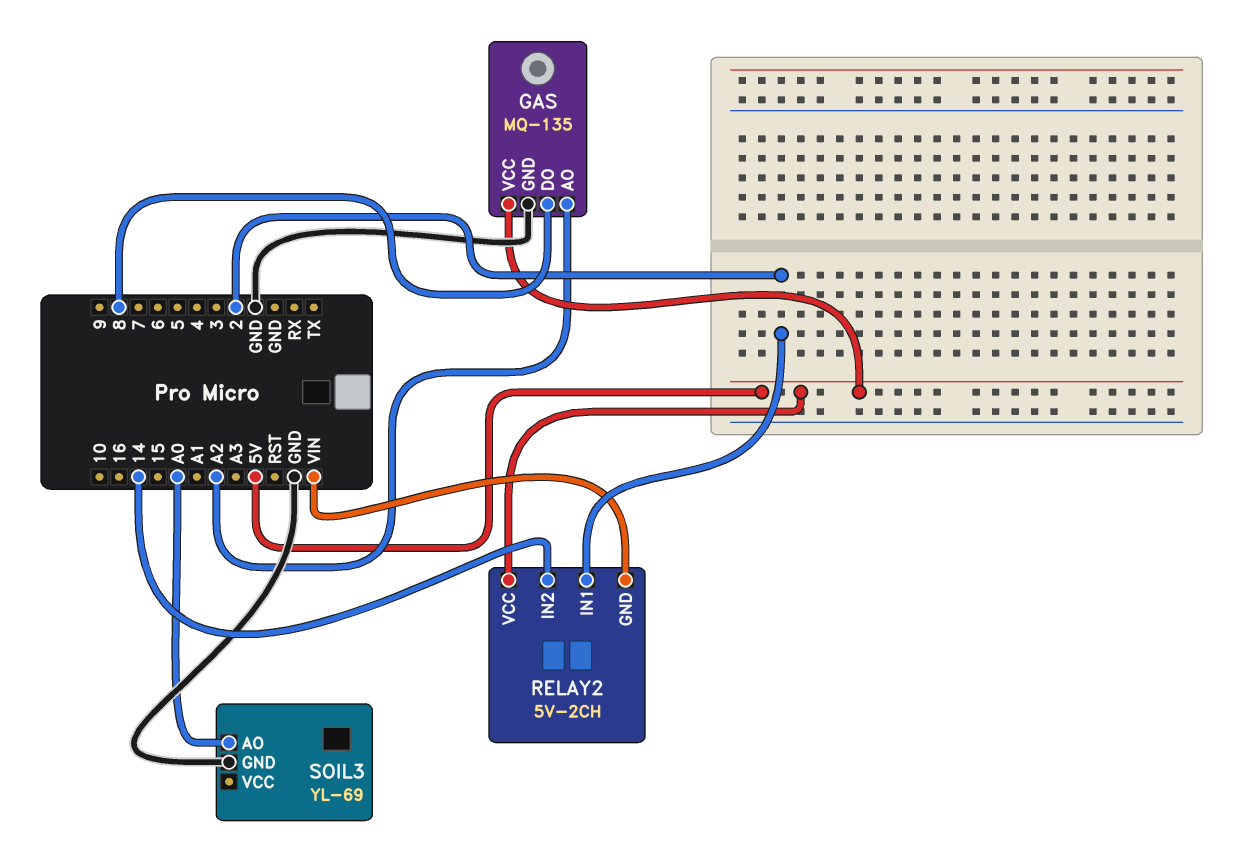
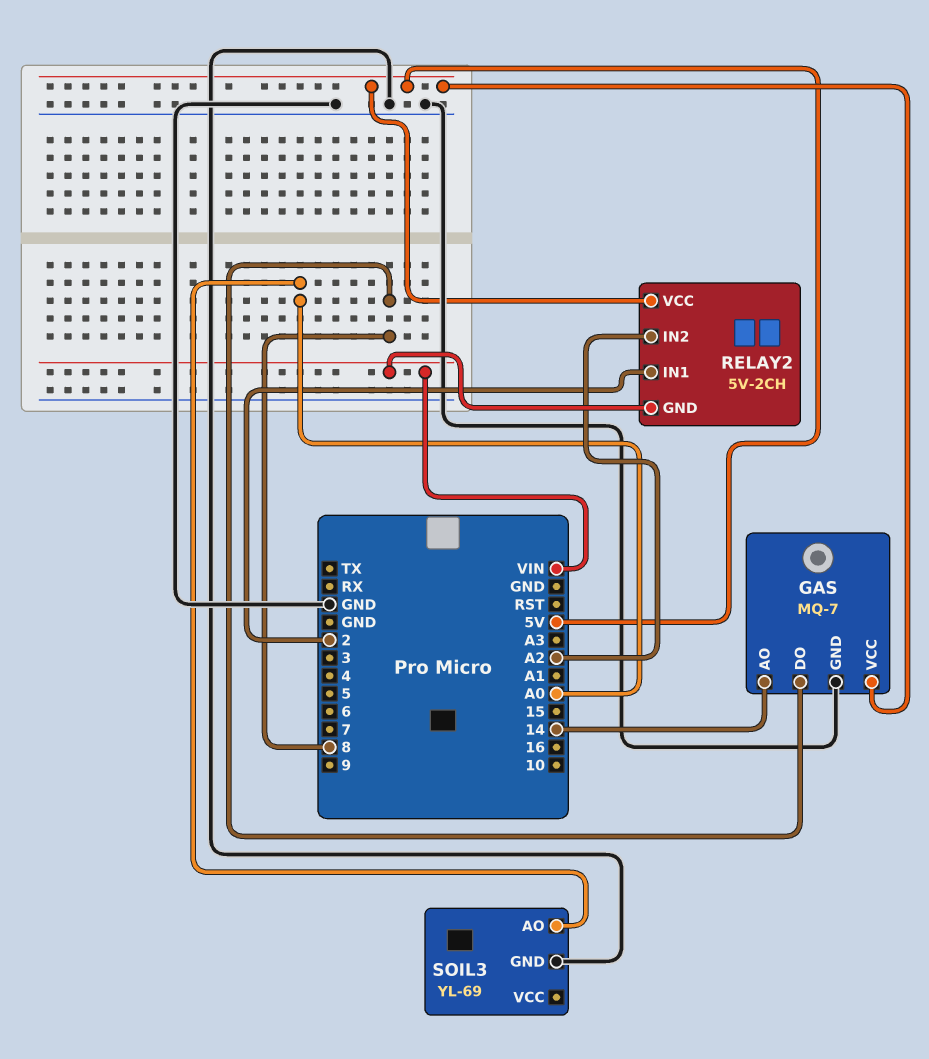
GAS: MQ-135 -> MQ-7
GAS pin AO: A2 -> 14
RELAY2 pin IN2: 14 -> A2

